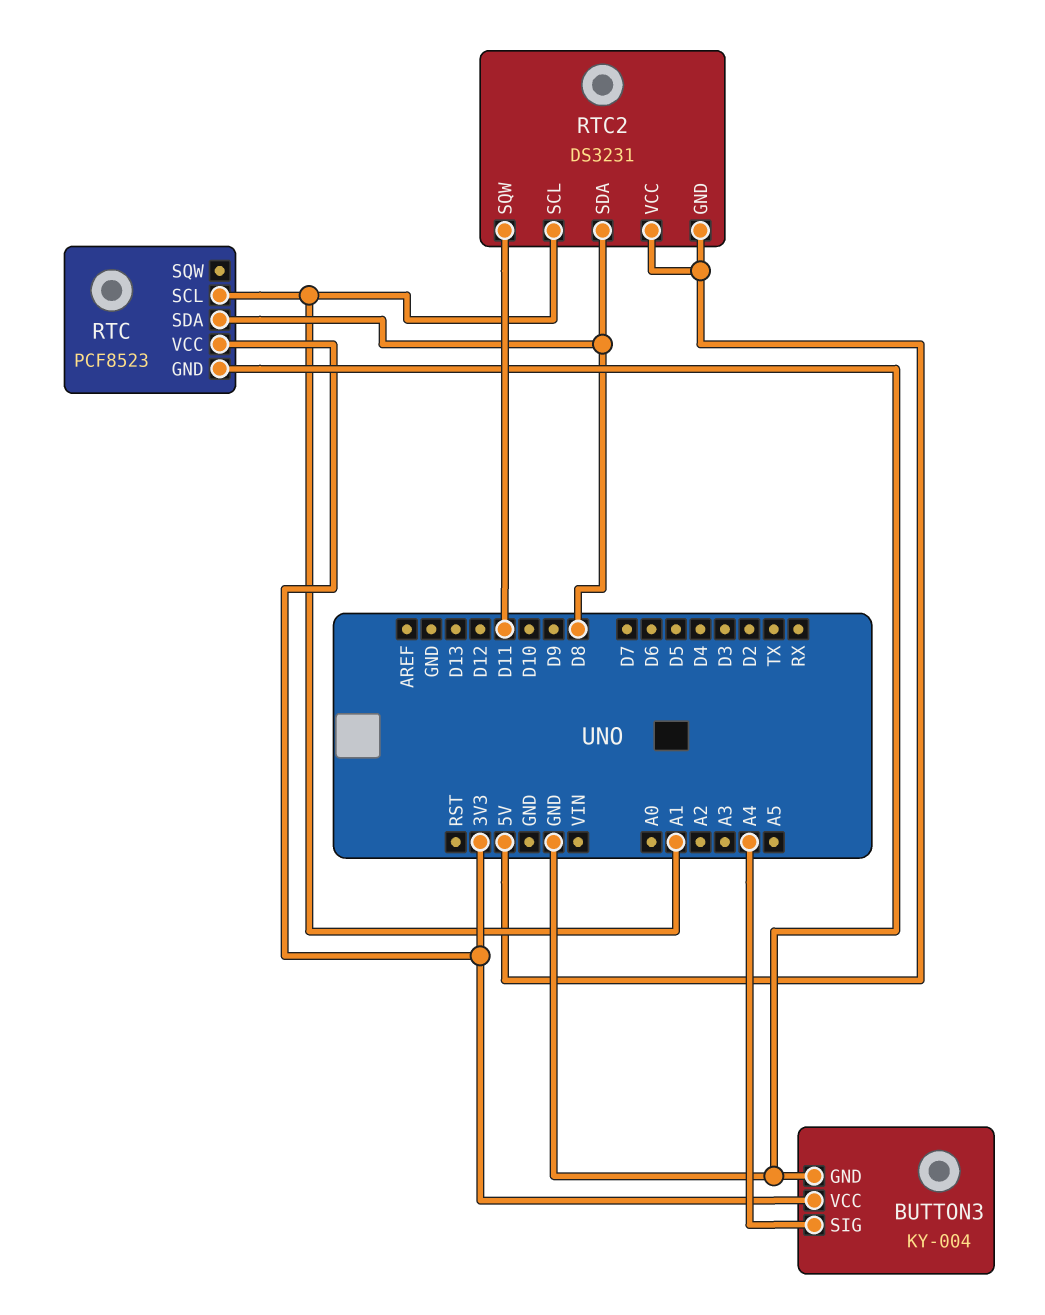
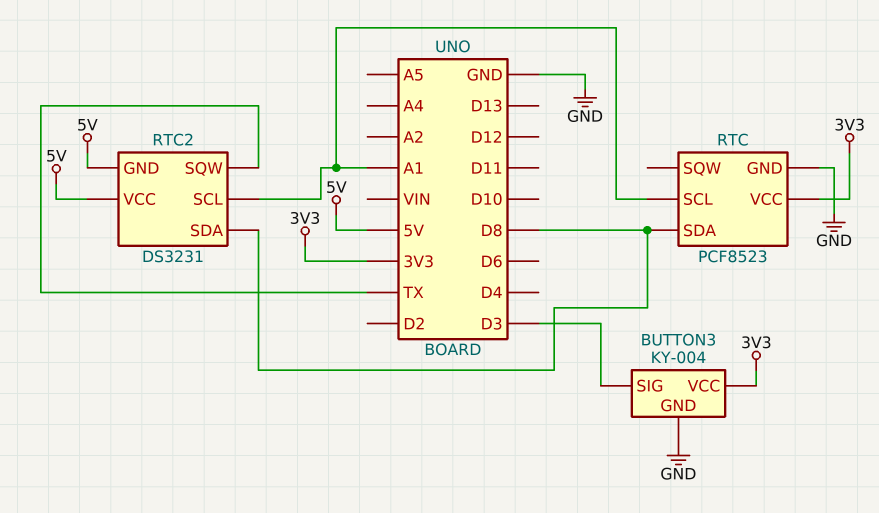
BUTTON3 pin SIG: A4 -> D3
RTC2 pin SQW: D11 -> TX

